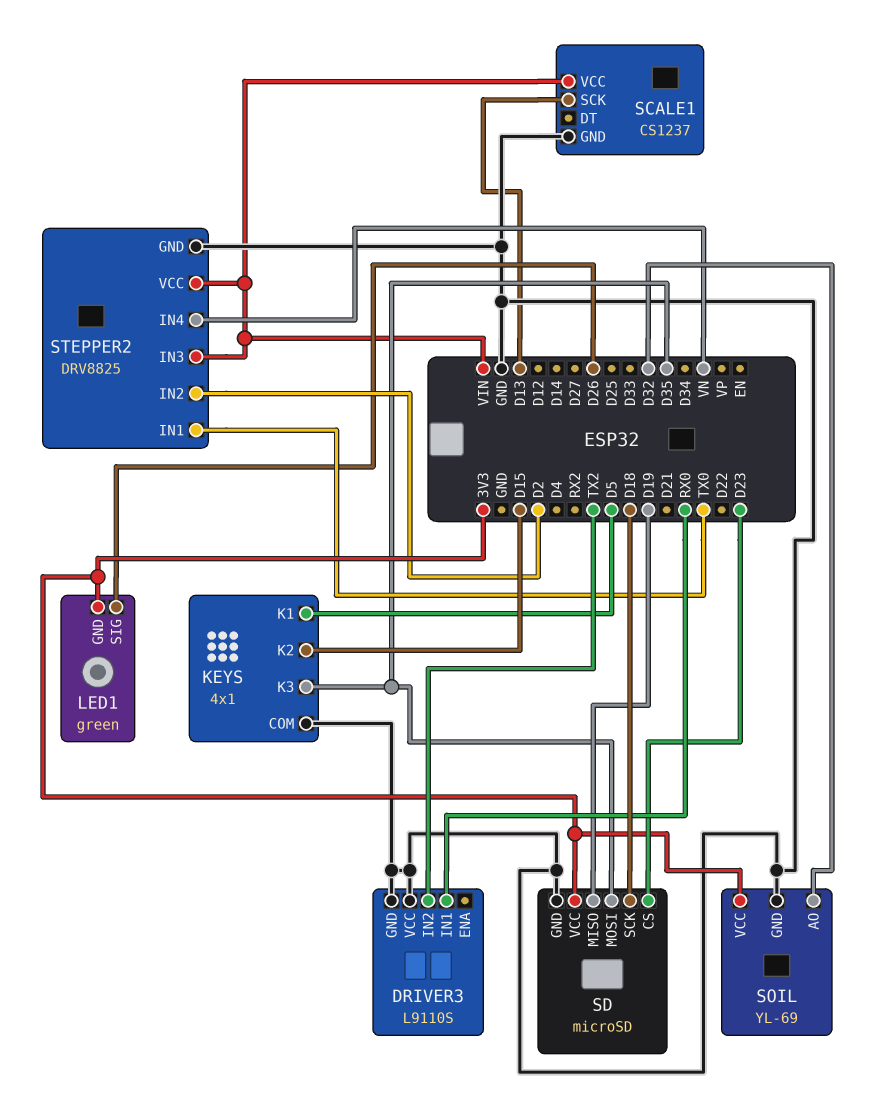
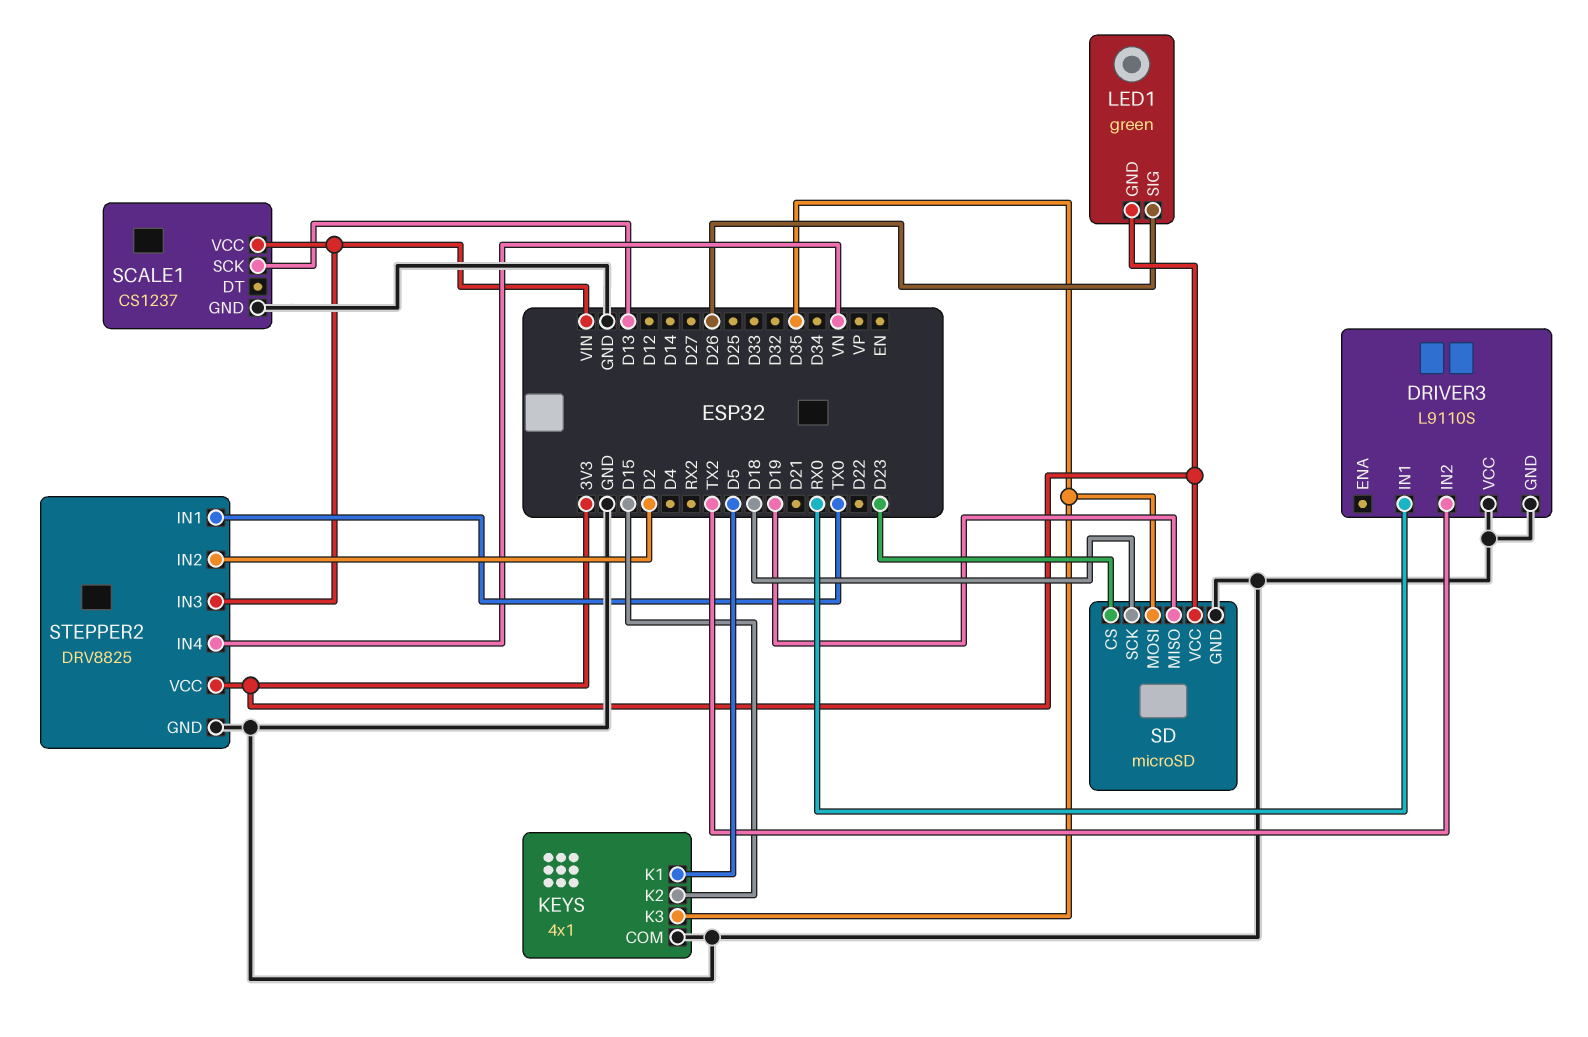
SOIL: YL-69 -> none
SOIL pin AO: D32 -> none
SOIL pin GND: GND -> none
SOIL pin VCC: 3V3 -> none
STEPPER2 pin VCC: VIN -> 3V3

